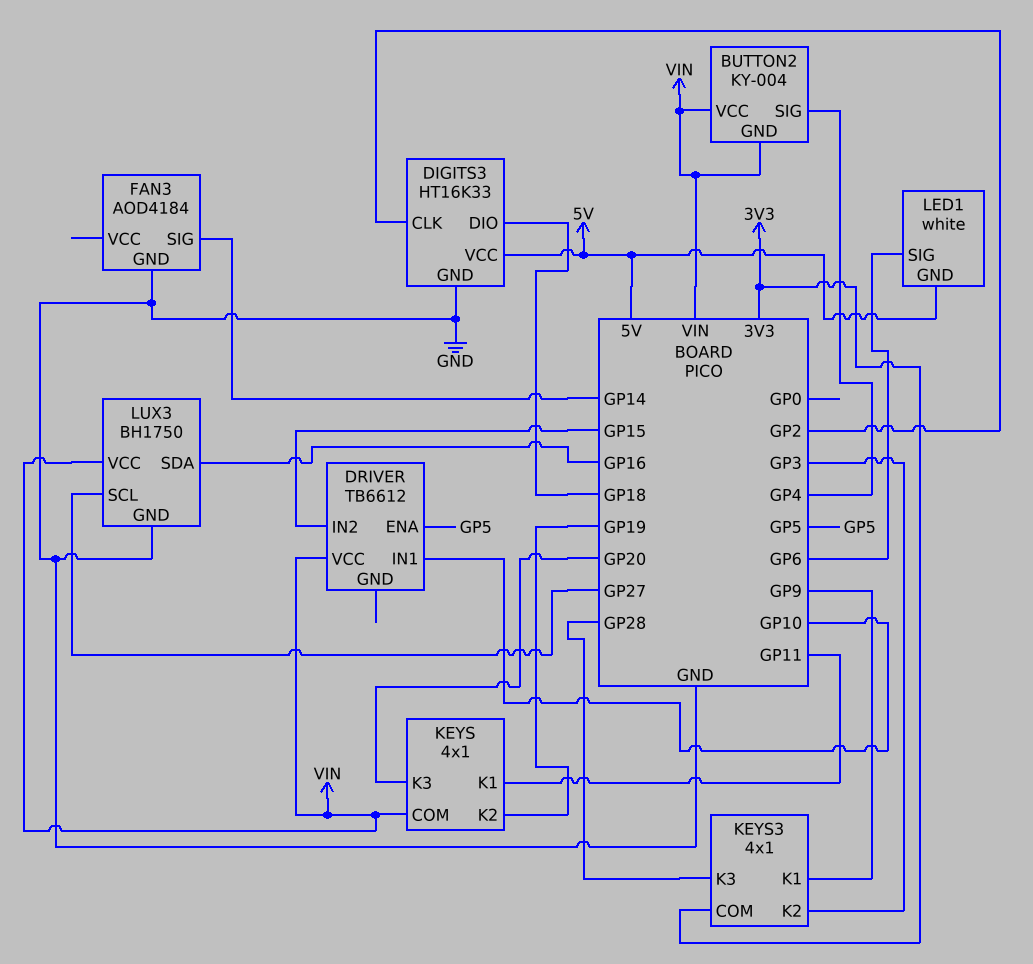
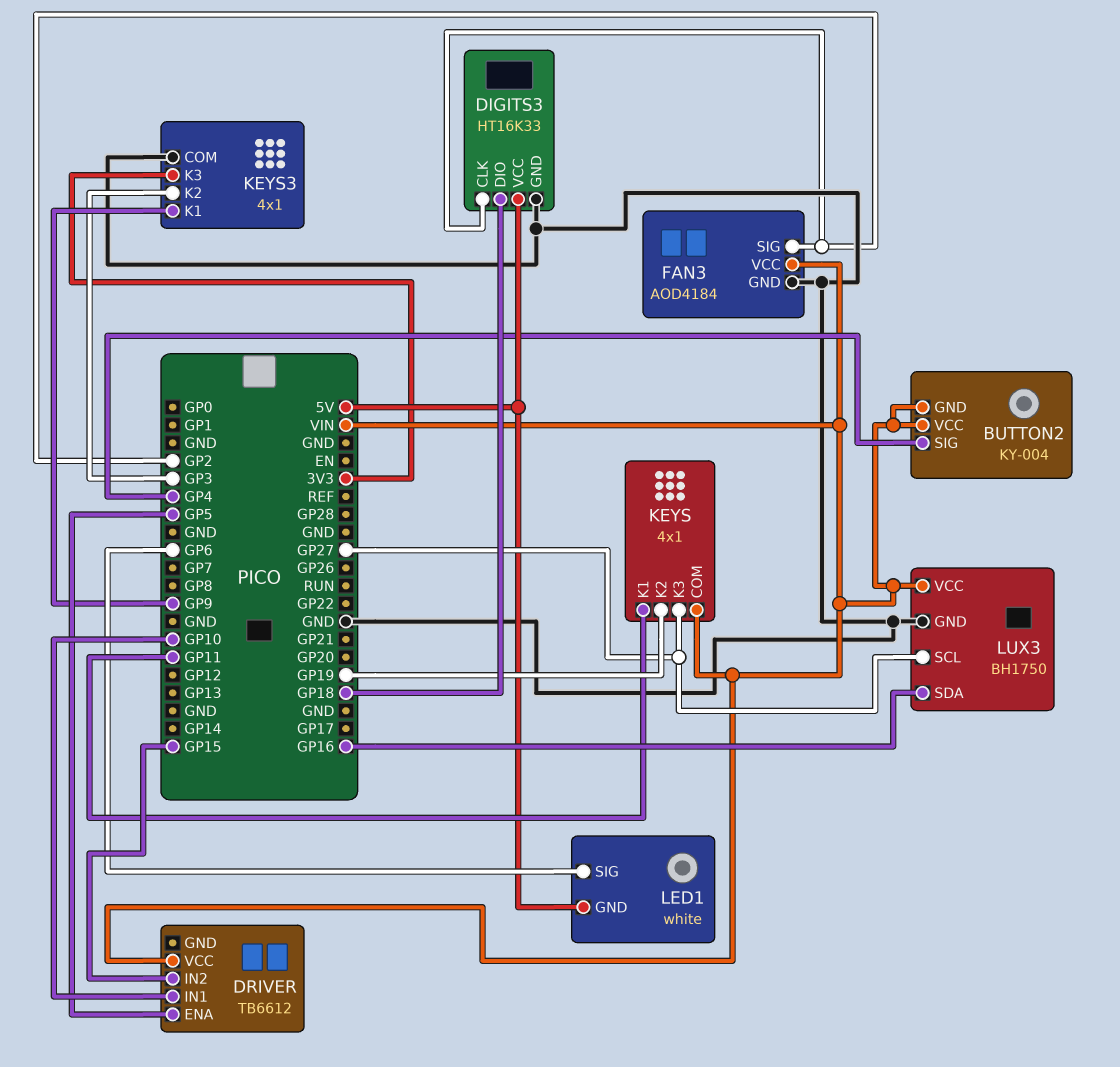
FAN3 pin SIG: GP14 -> GP2
FAN3 pin VCC: none -> VIN
KEYS pin K3: GP20 -> GP27
KEYS3 pin COM: 3V3 -> GND
KEYS3 pin K3: GP28 -> 3V3

